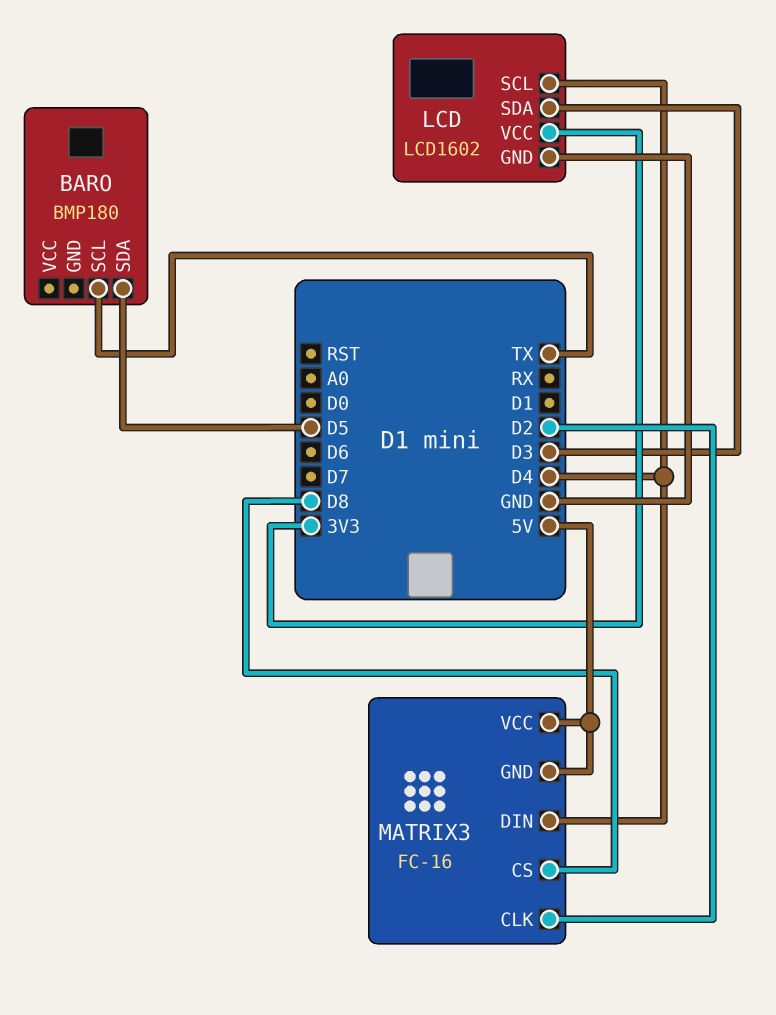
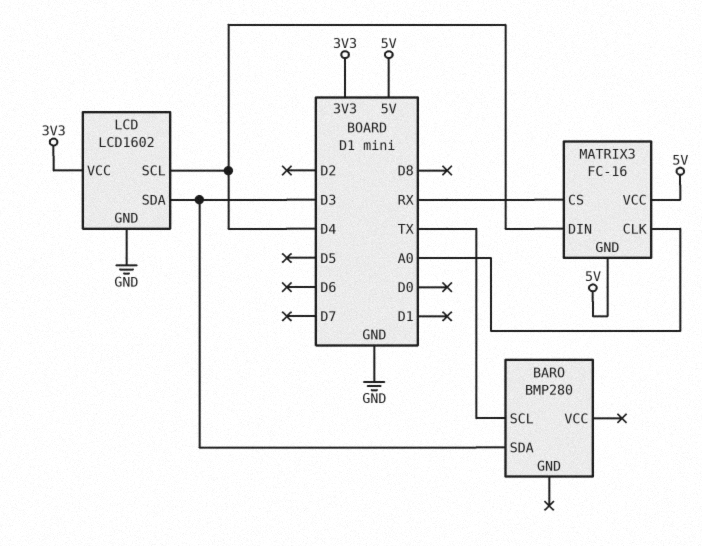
BARO: BMP180 -> BMP280
BARO pin SDA: D5 -> D3
MATRIX3 pin CLK: D2 -> A0
MATRIX3 pin CS: D8 -> RX

